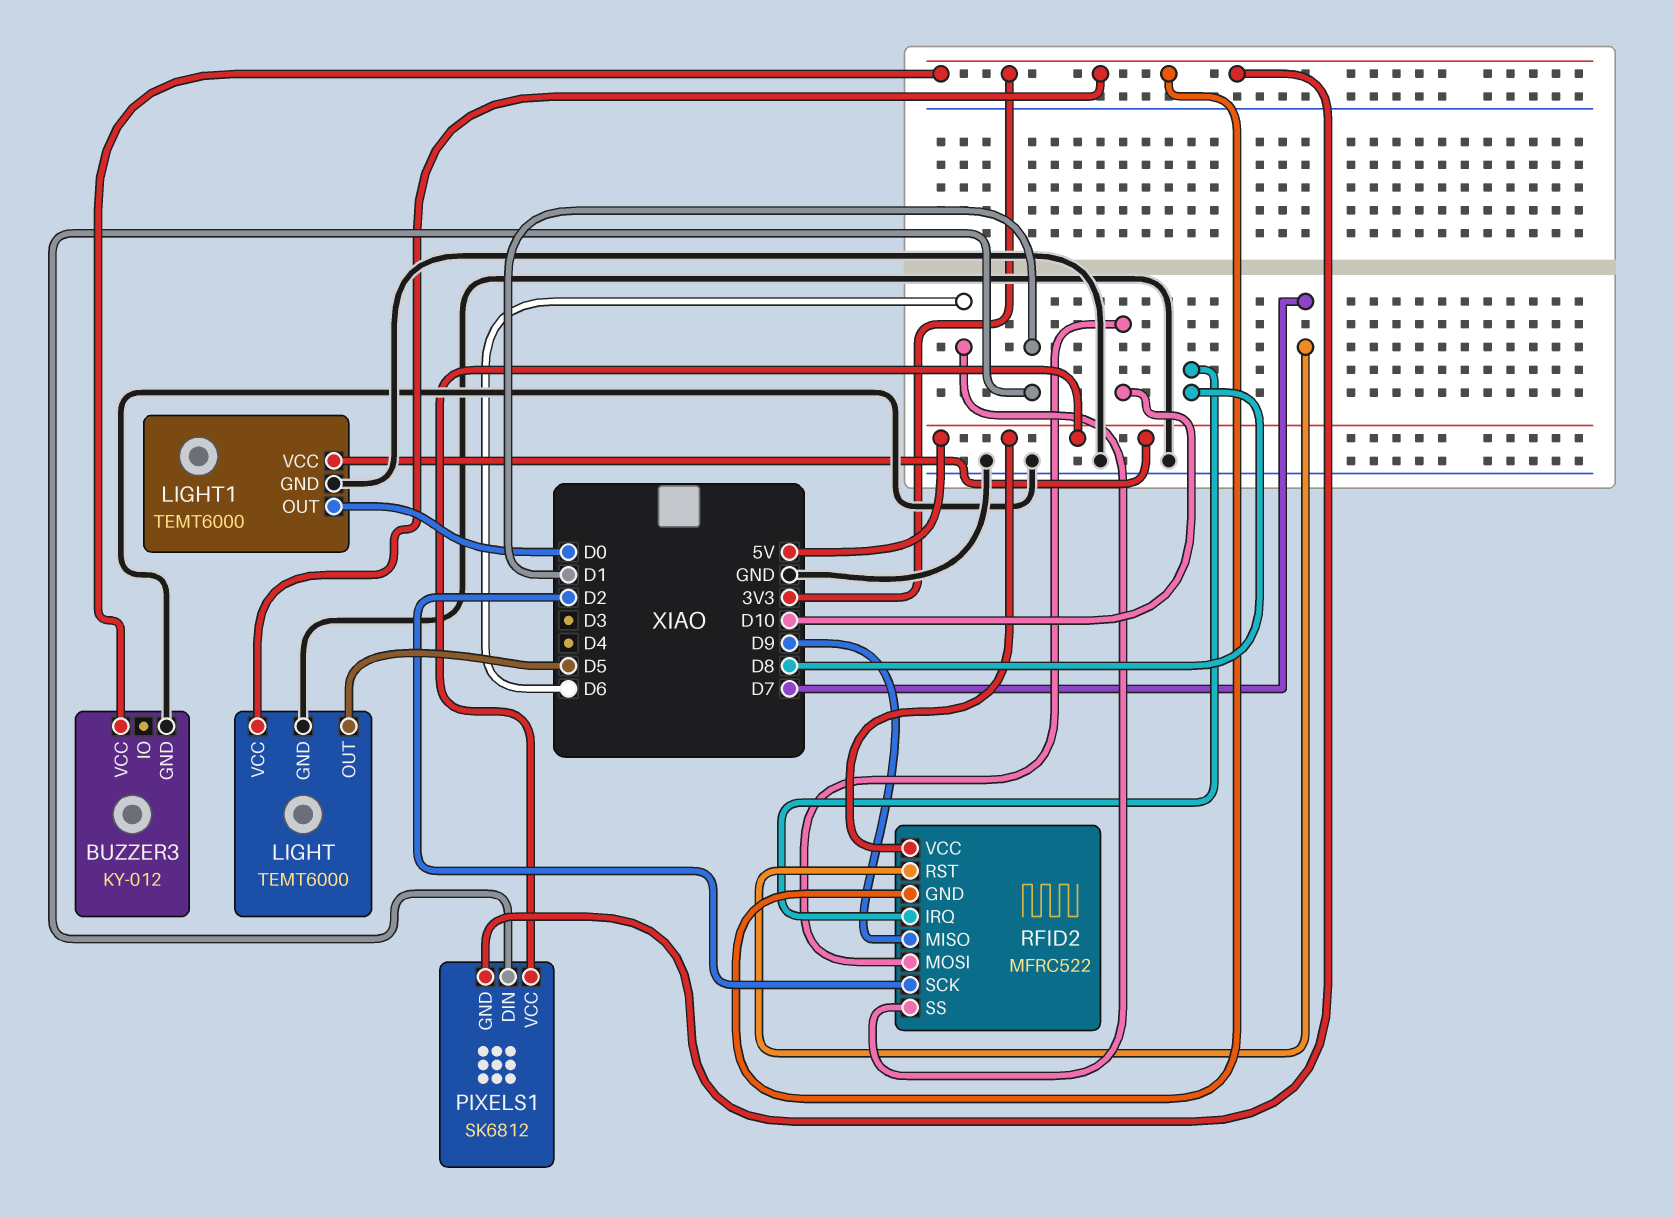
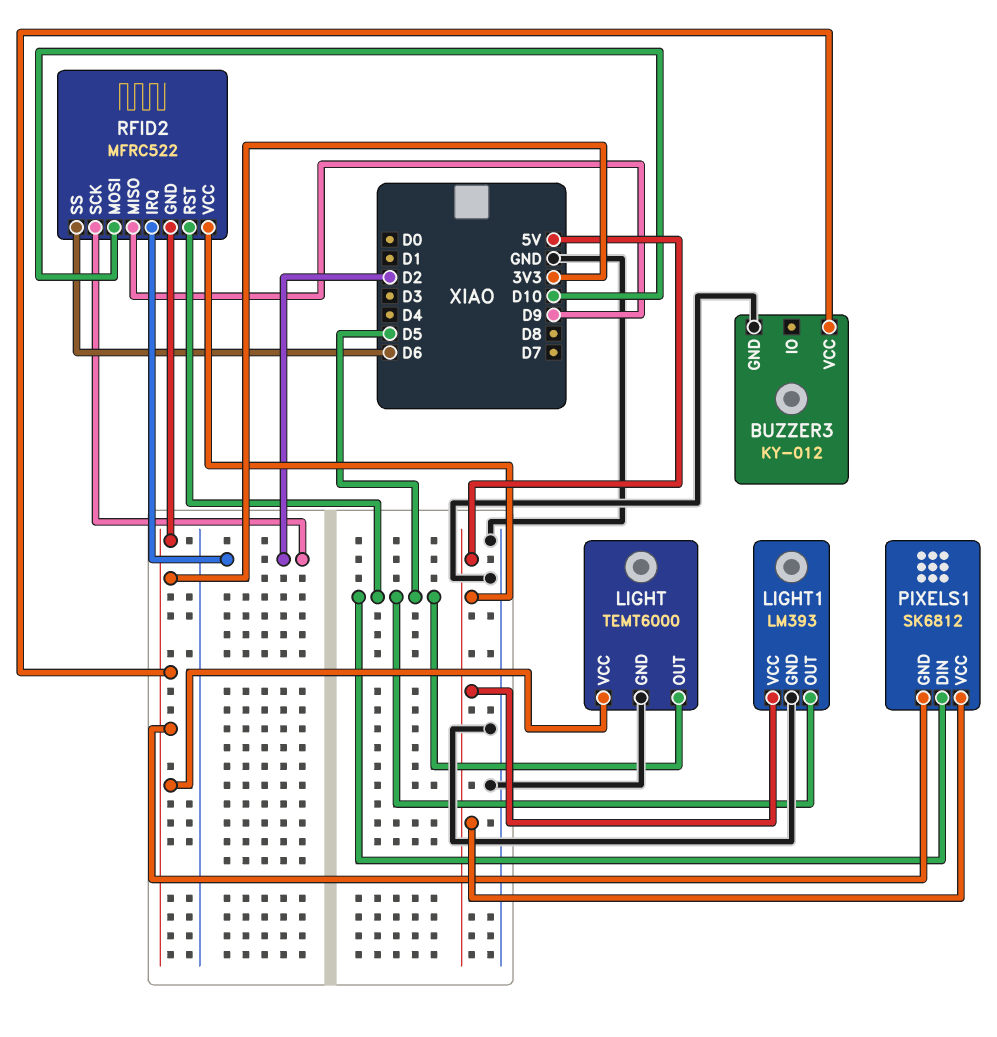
LIGHT1: TEMT6000 -> LM393
LIGHT1 pin OUT: D0 -> D5
PIXELS1 pin DIN: D1 -> D5
RFID2 pin IRQ: D8 -> D2
RFID2 pin RST: D7 -> D5

